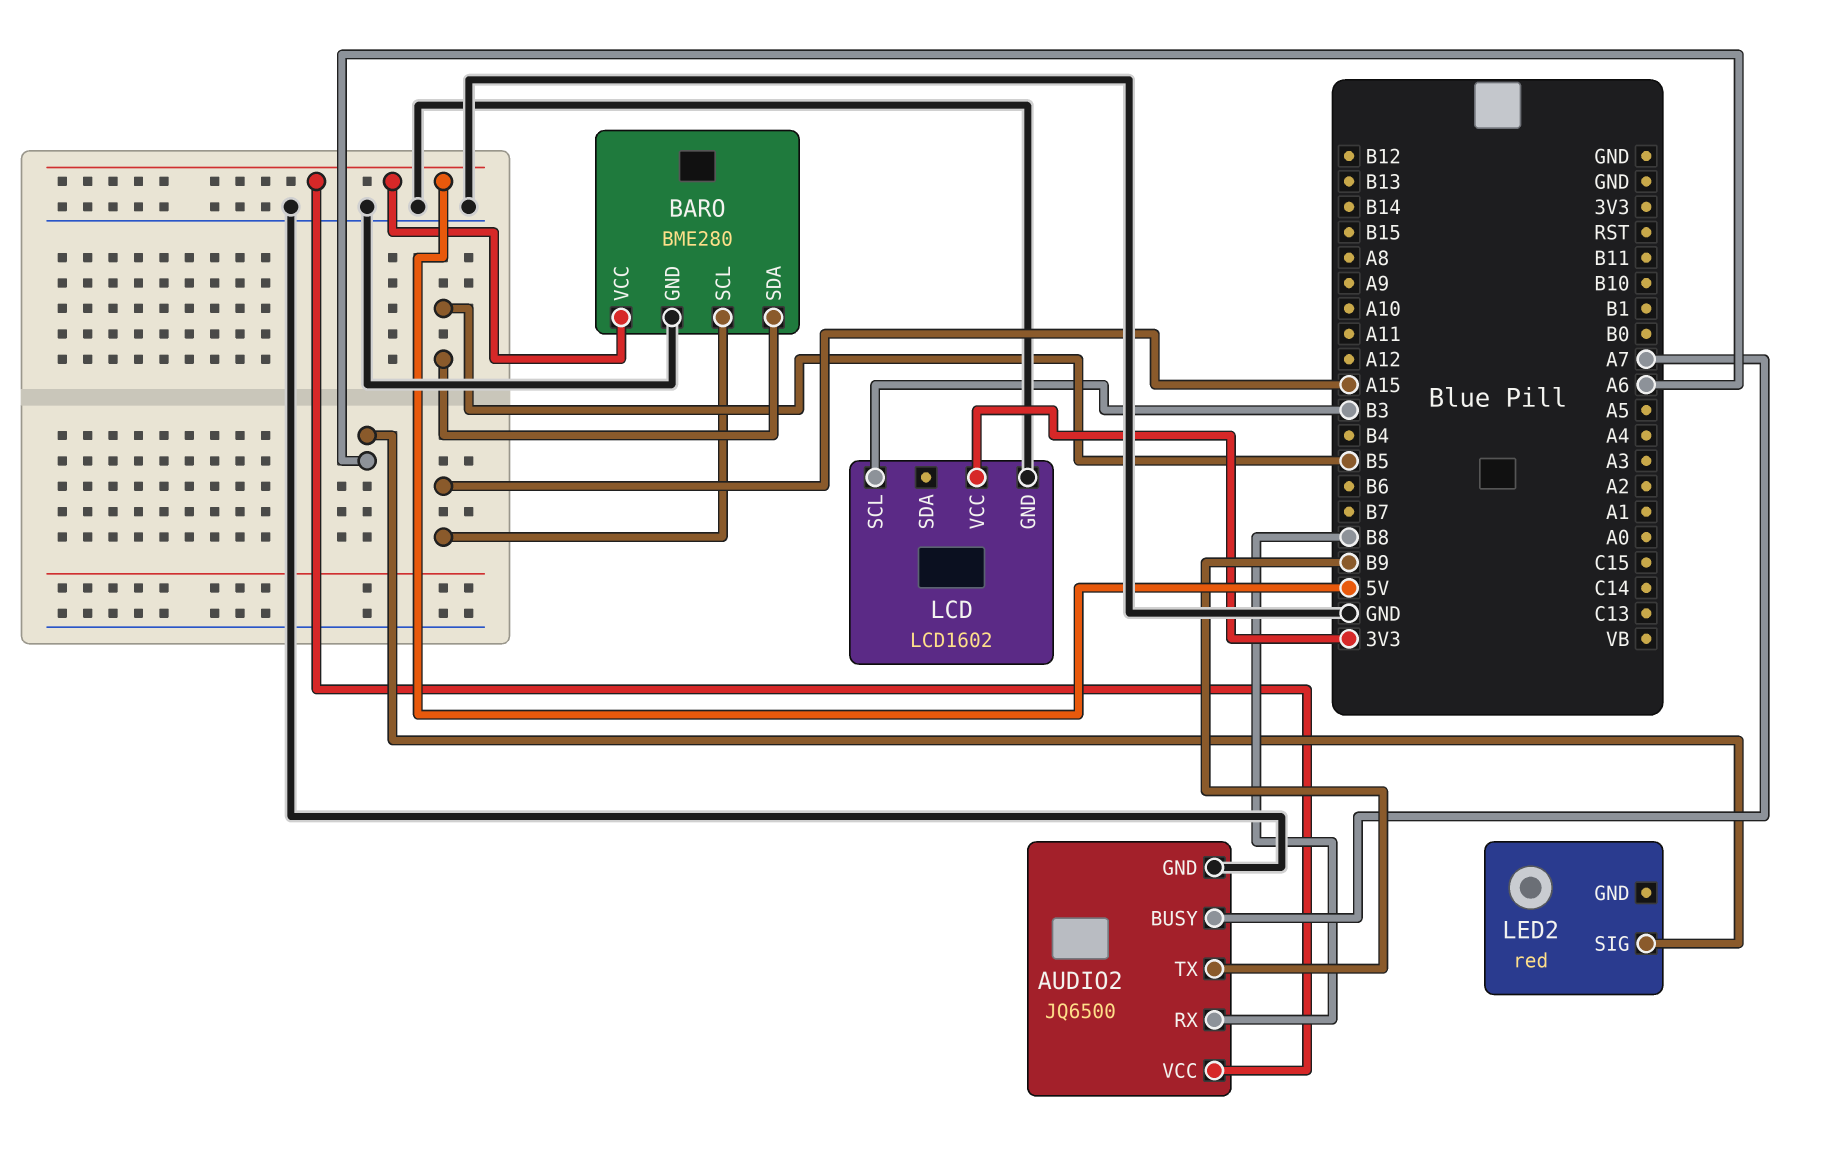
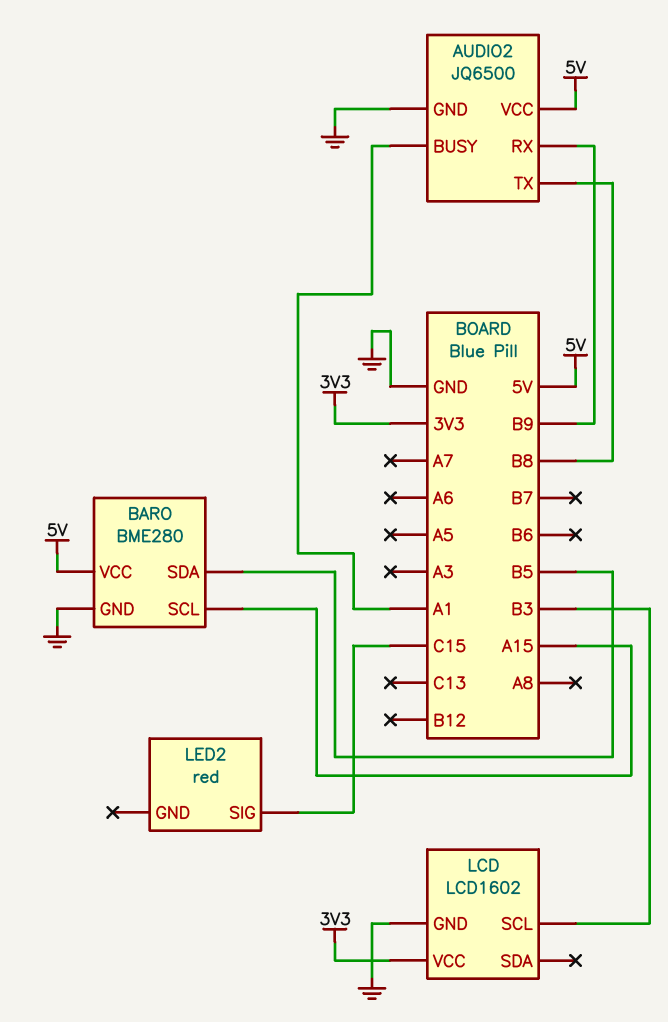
AUDIO2 pin BUSY: A7 -> A1
AUDIO2 pin RX: B8 -> B9
AUDIO2 pin TX: B9 -> B8
LED2 pin SIG: A6 -> C15

